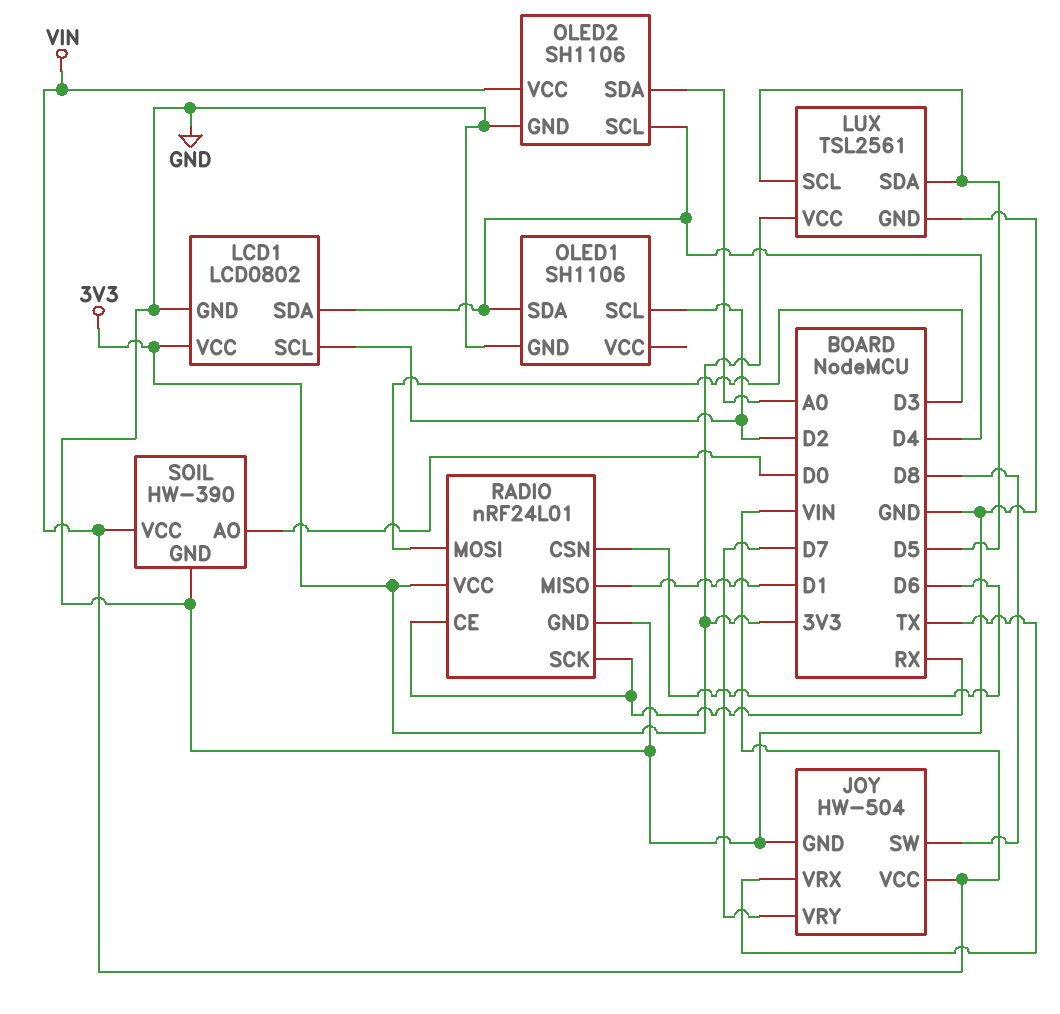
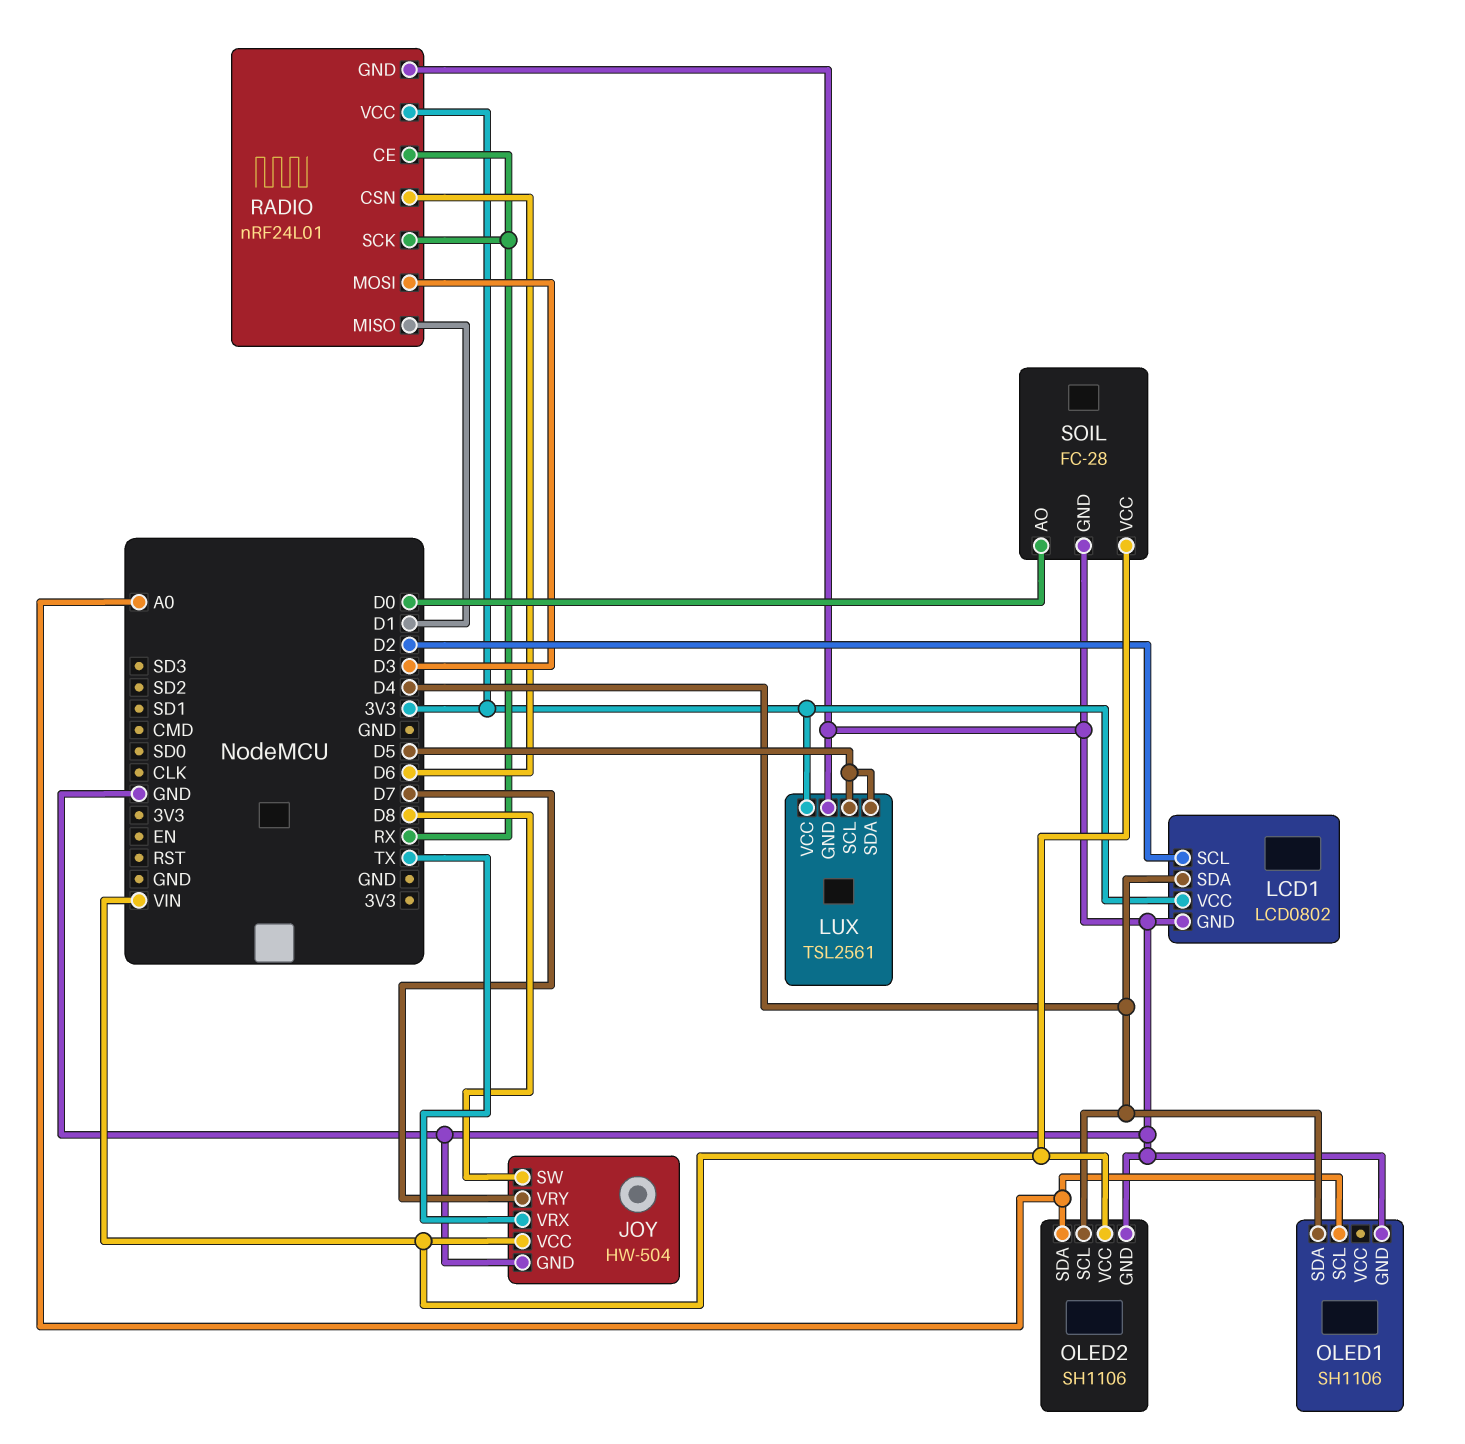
OLED1 pin SCL: D2 -> A0
SOIL: HW-390 -> FC-28

